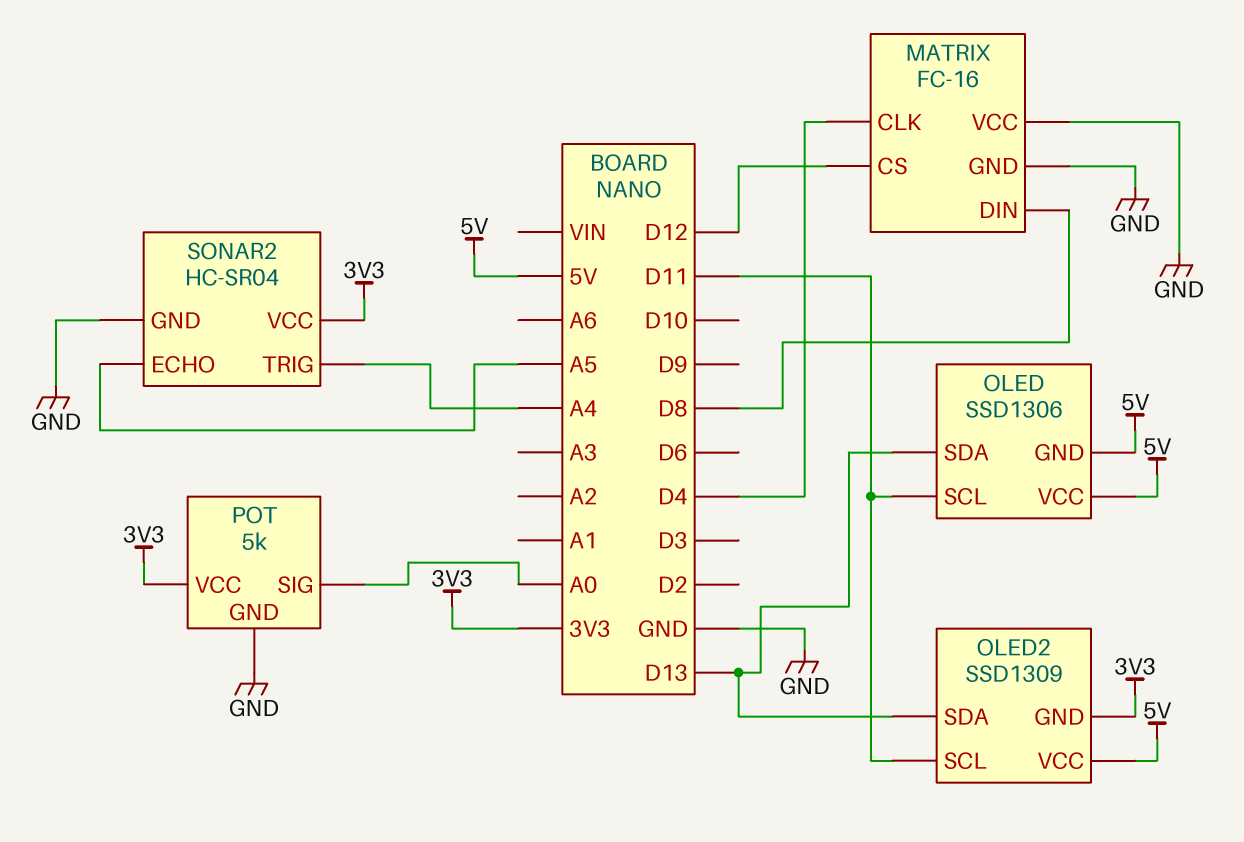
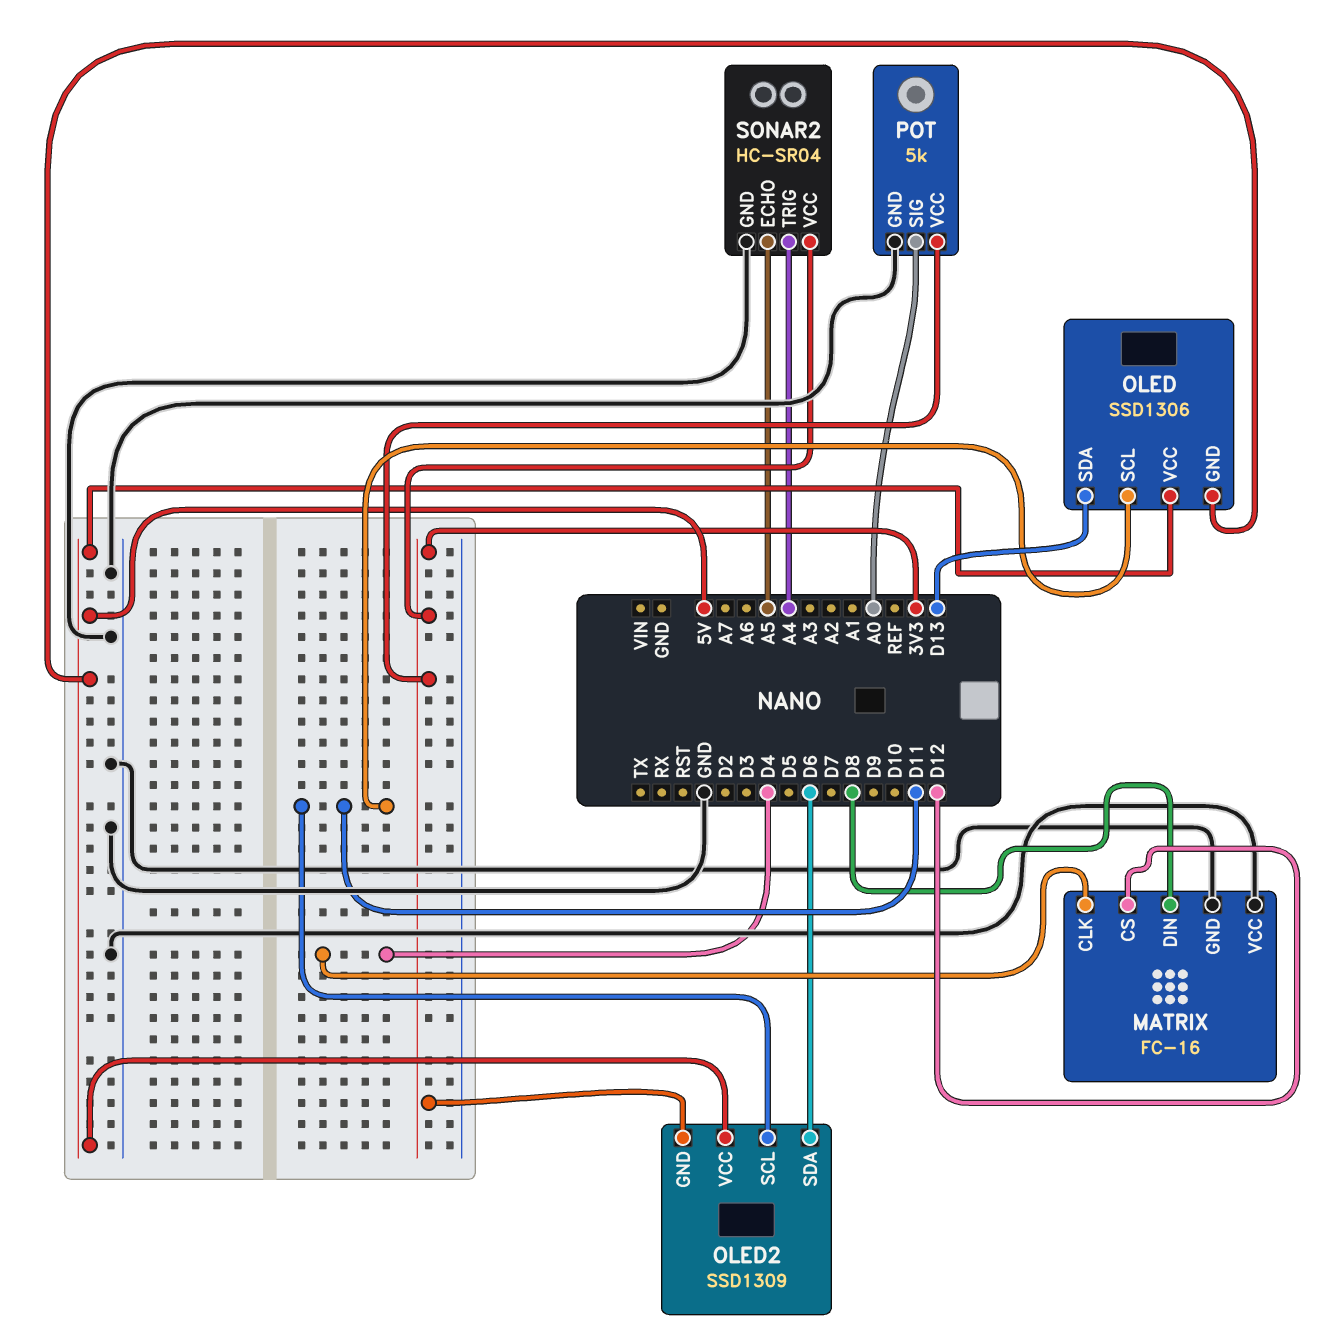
OLED2 pin SDA: D13 -> D6

